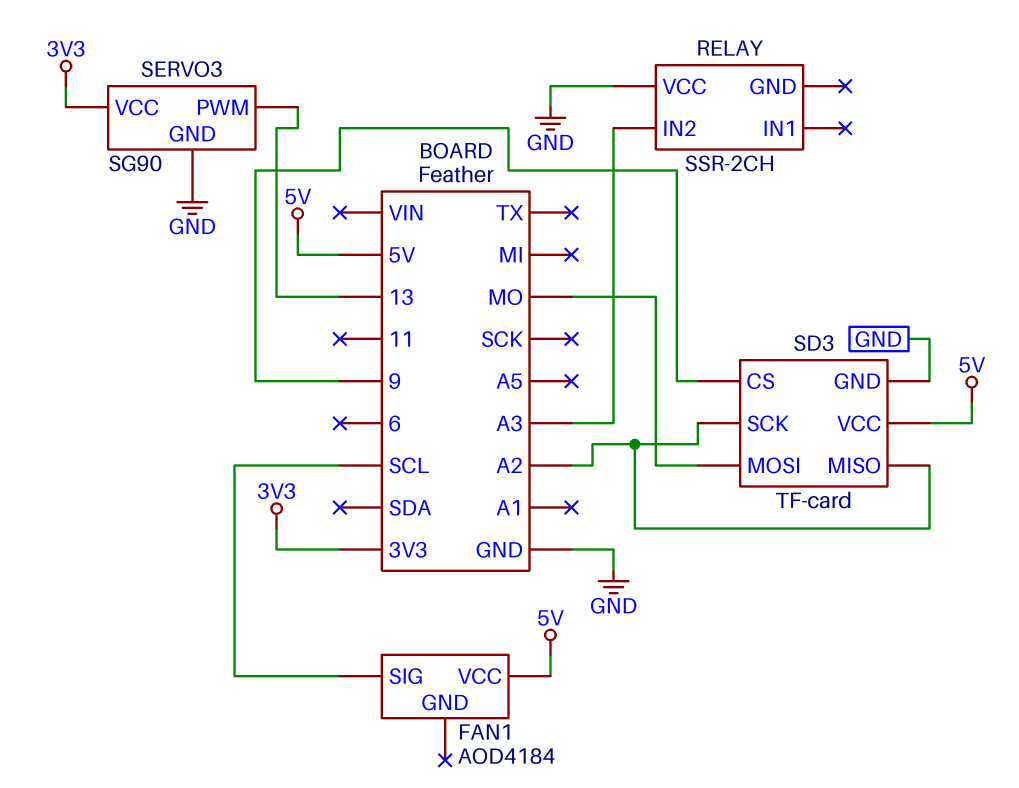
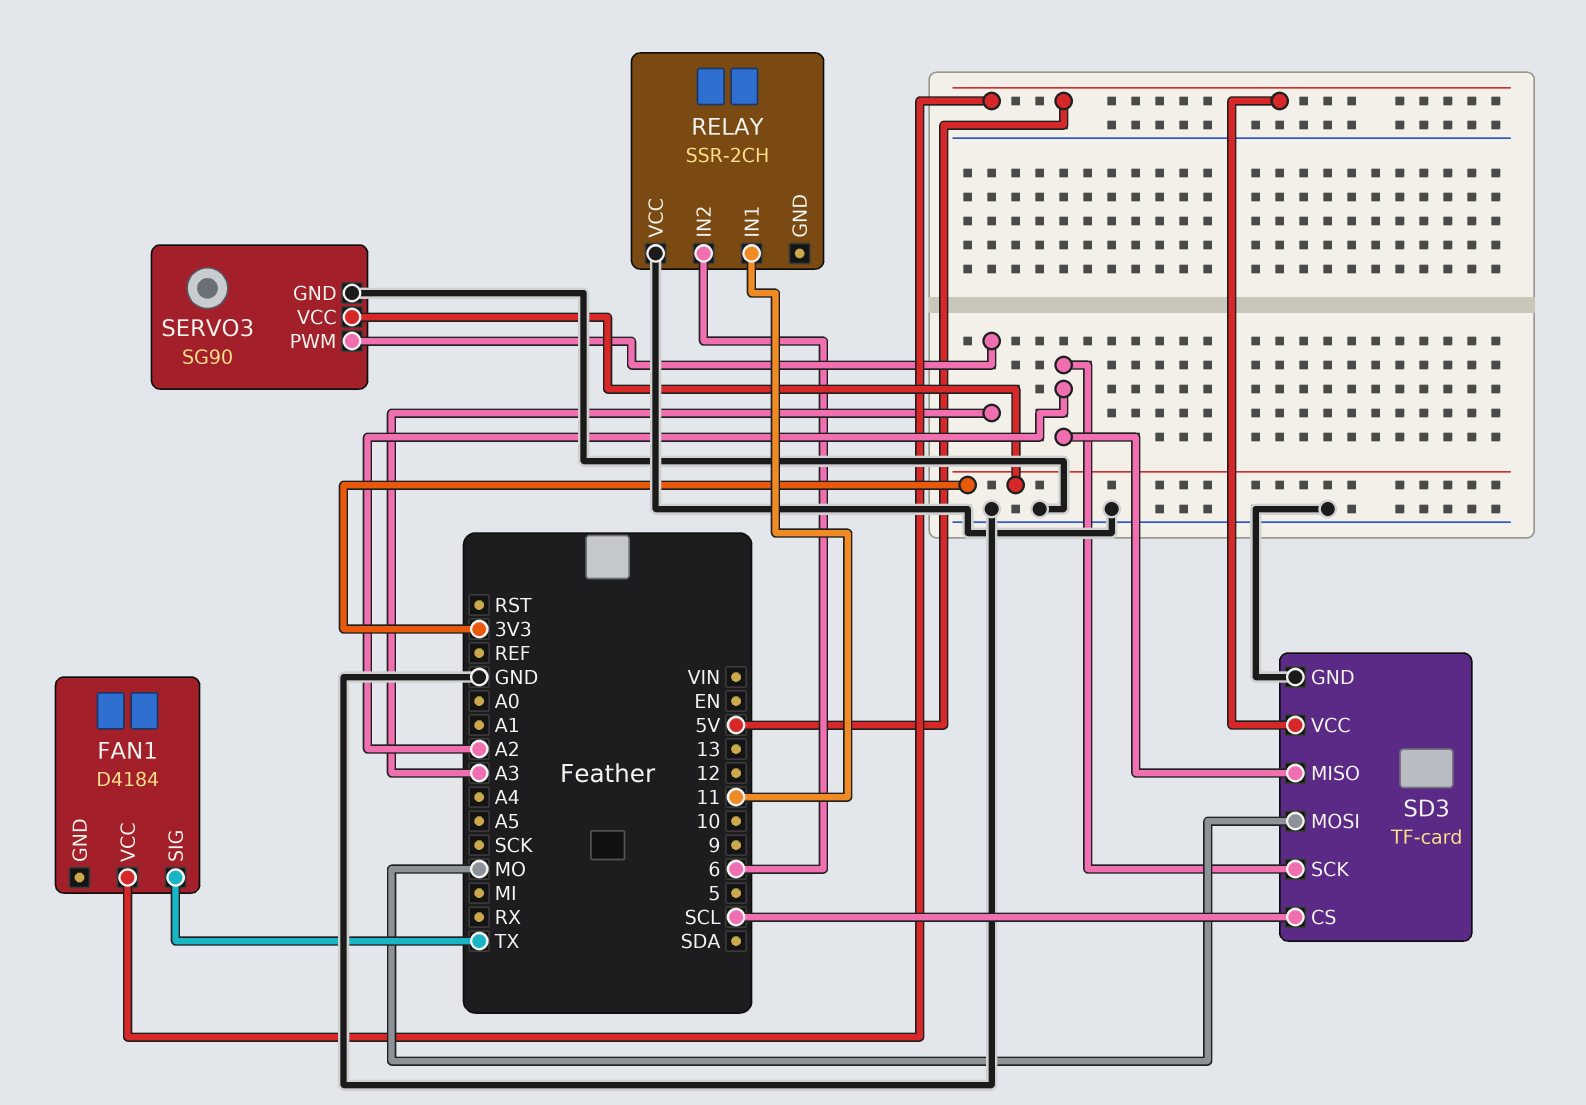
FAN1: AOD4184 -> D4184
FAN1 pin SIG: SCL -> TX
RELAY pin IN1: none -> 11
RELAY pin IN2: A3 -> 6
SD3 pin CS: 9 -> SCL
SERVO3 pin PWM: 13 -> A3

